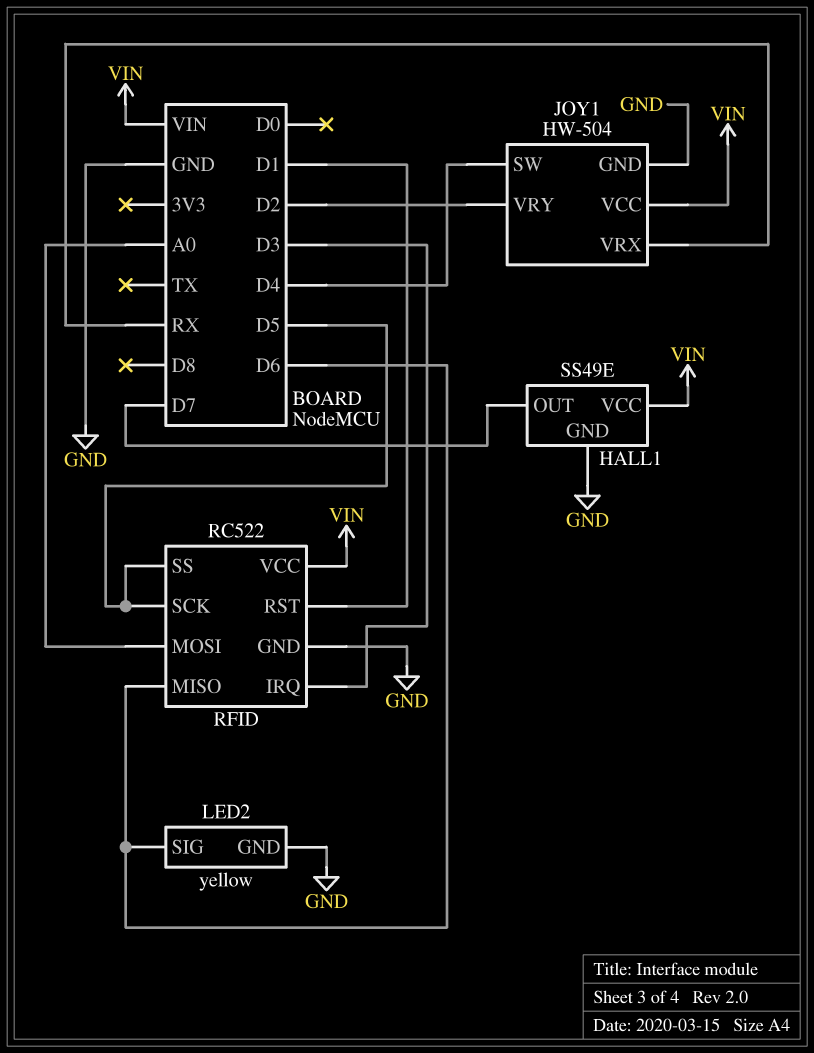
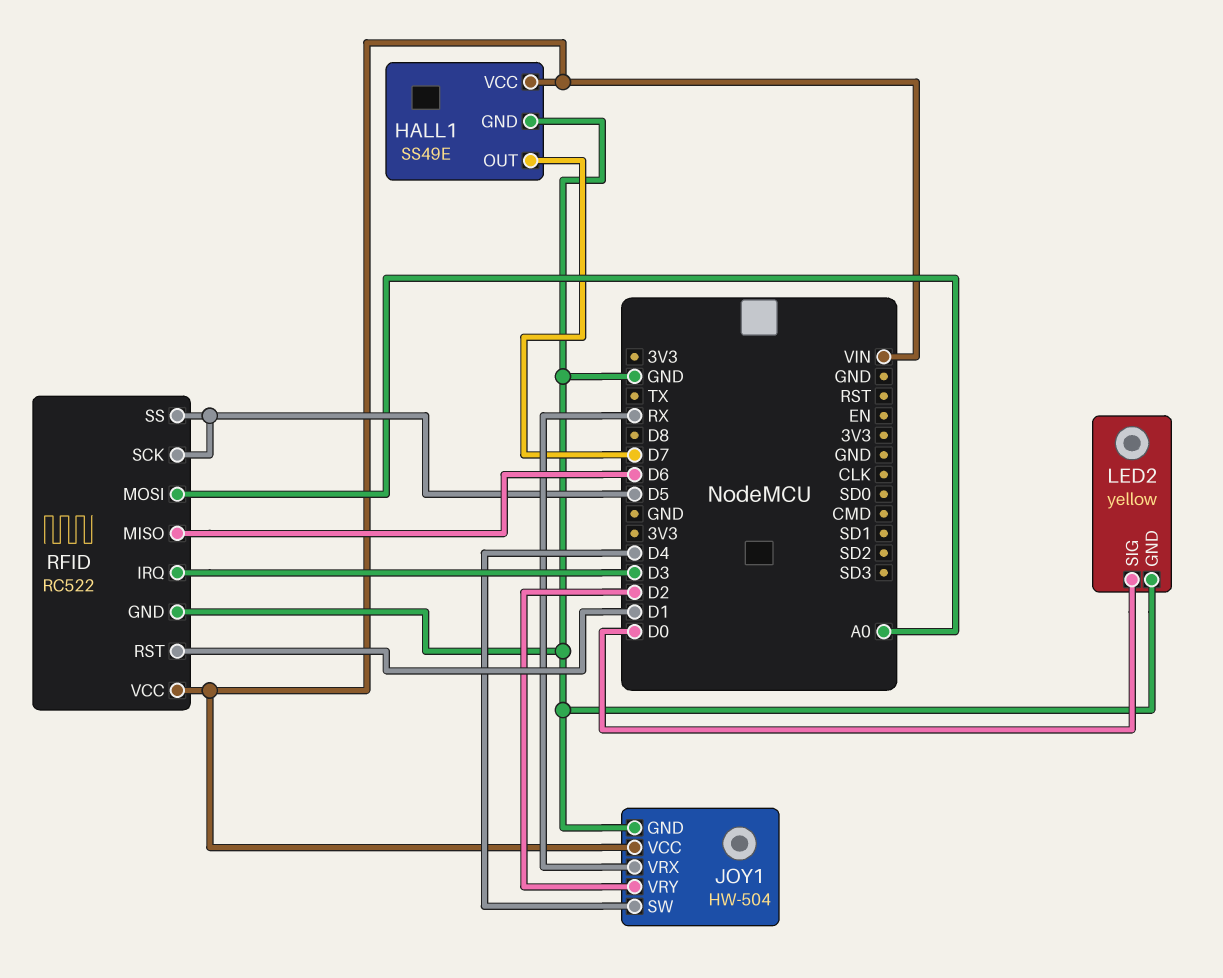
LED2 pin SIG: D6 -> D0

